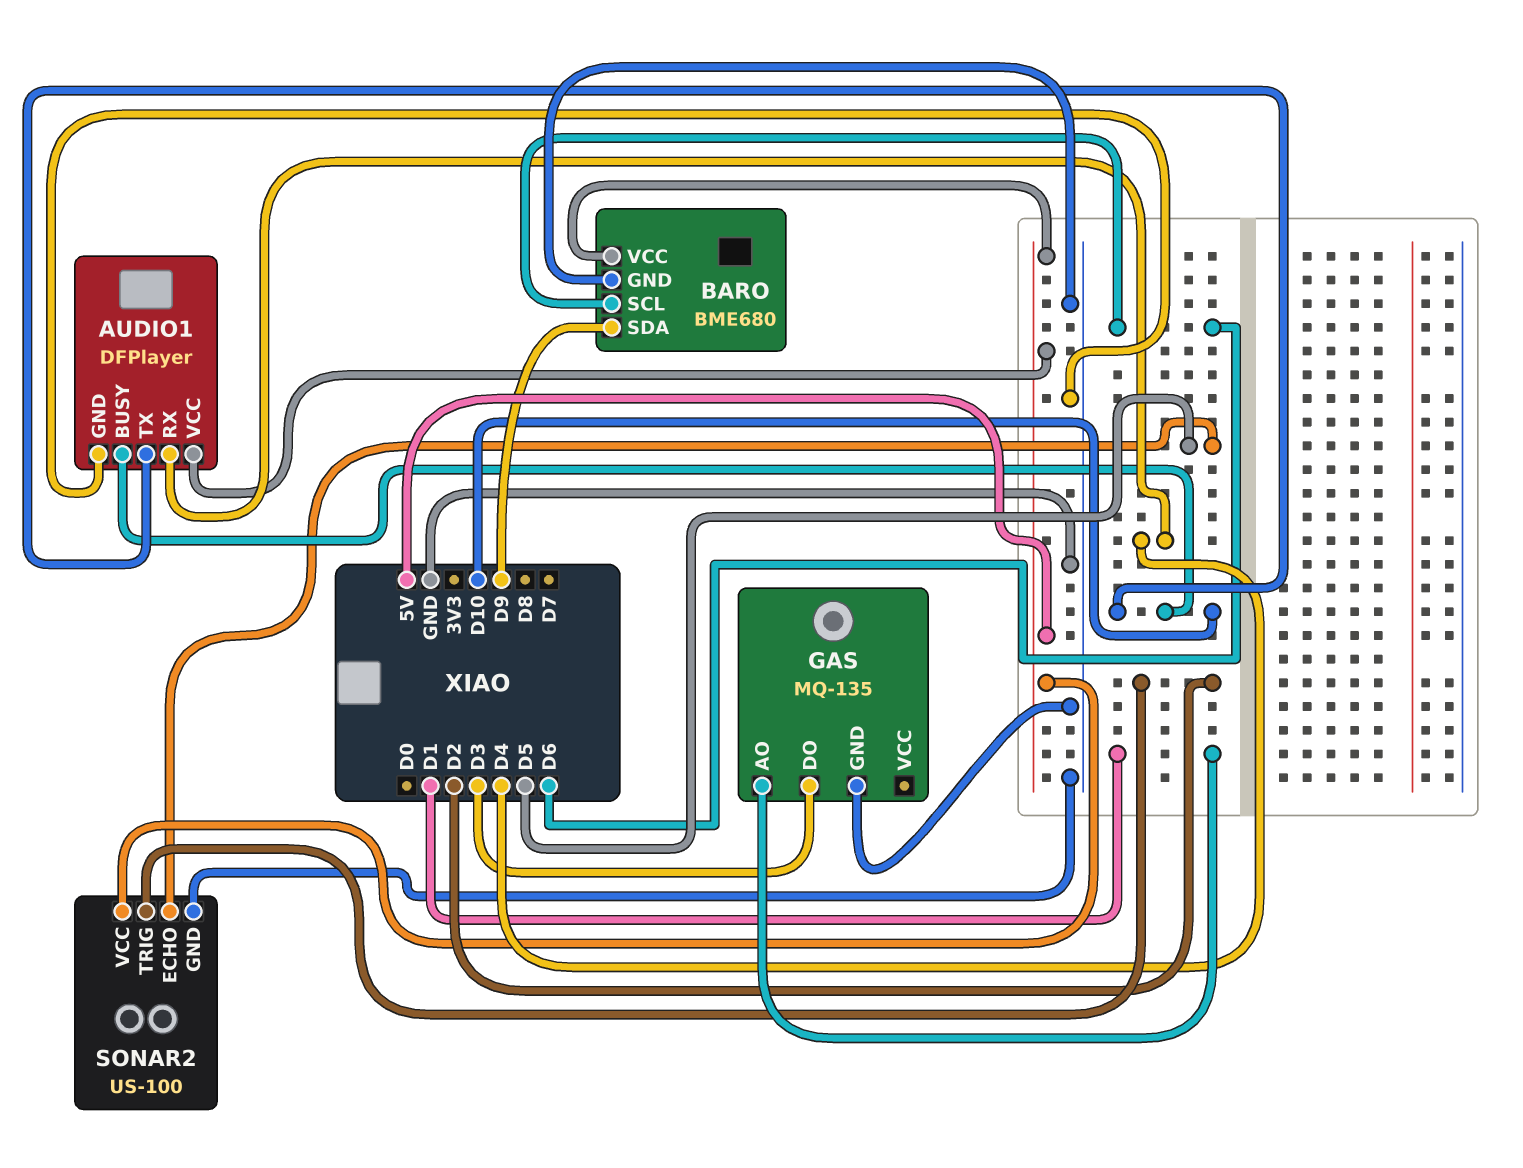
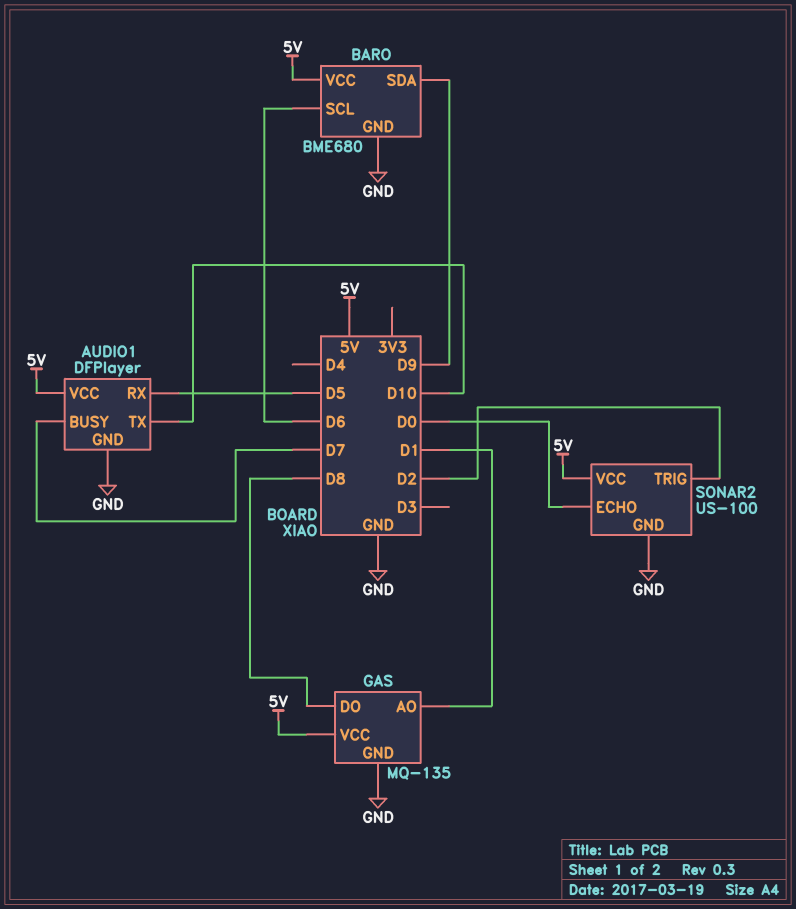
AUDIO1 pin BUSY: D10 -> D7
AUDIO1 pin RX: D4 -> D5
GAS pin DO: D3 -> D8
GAS pin VCC: none -> 5V
SONAR2 pin ECHO: D5 -> D0

